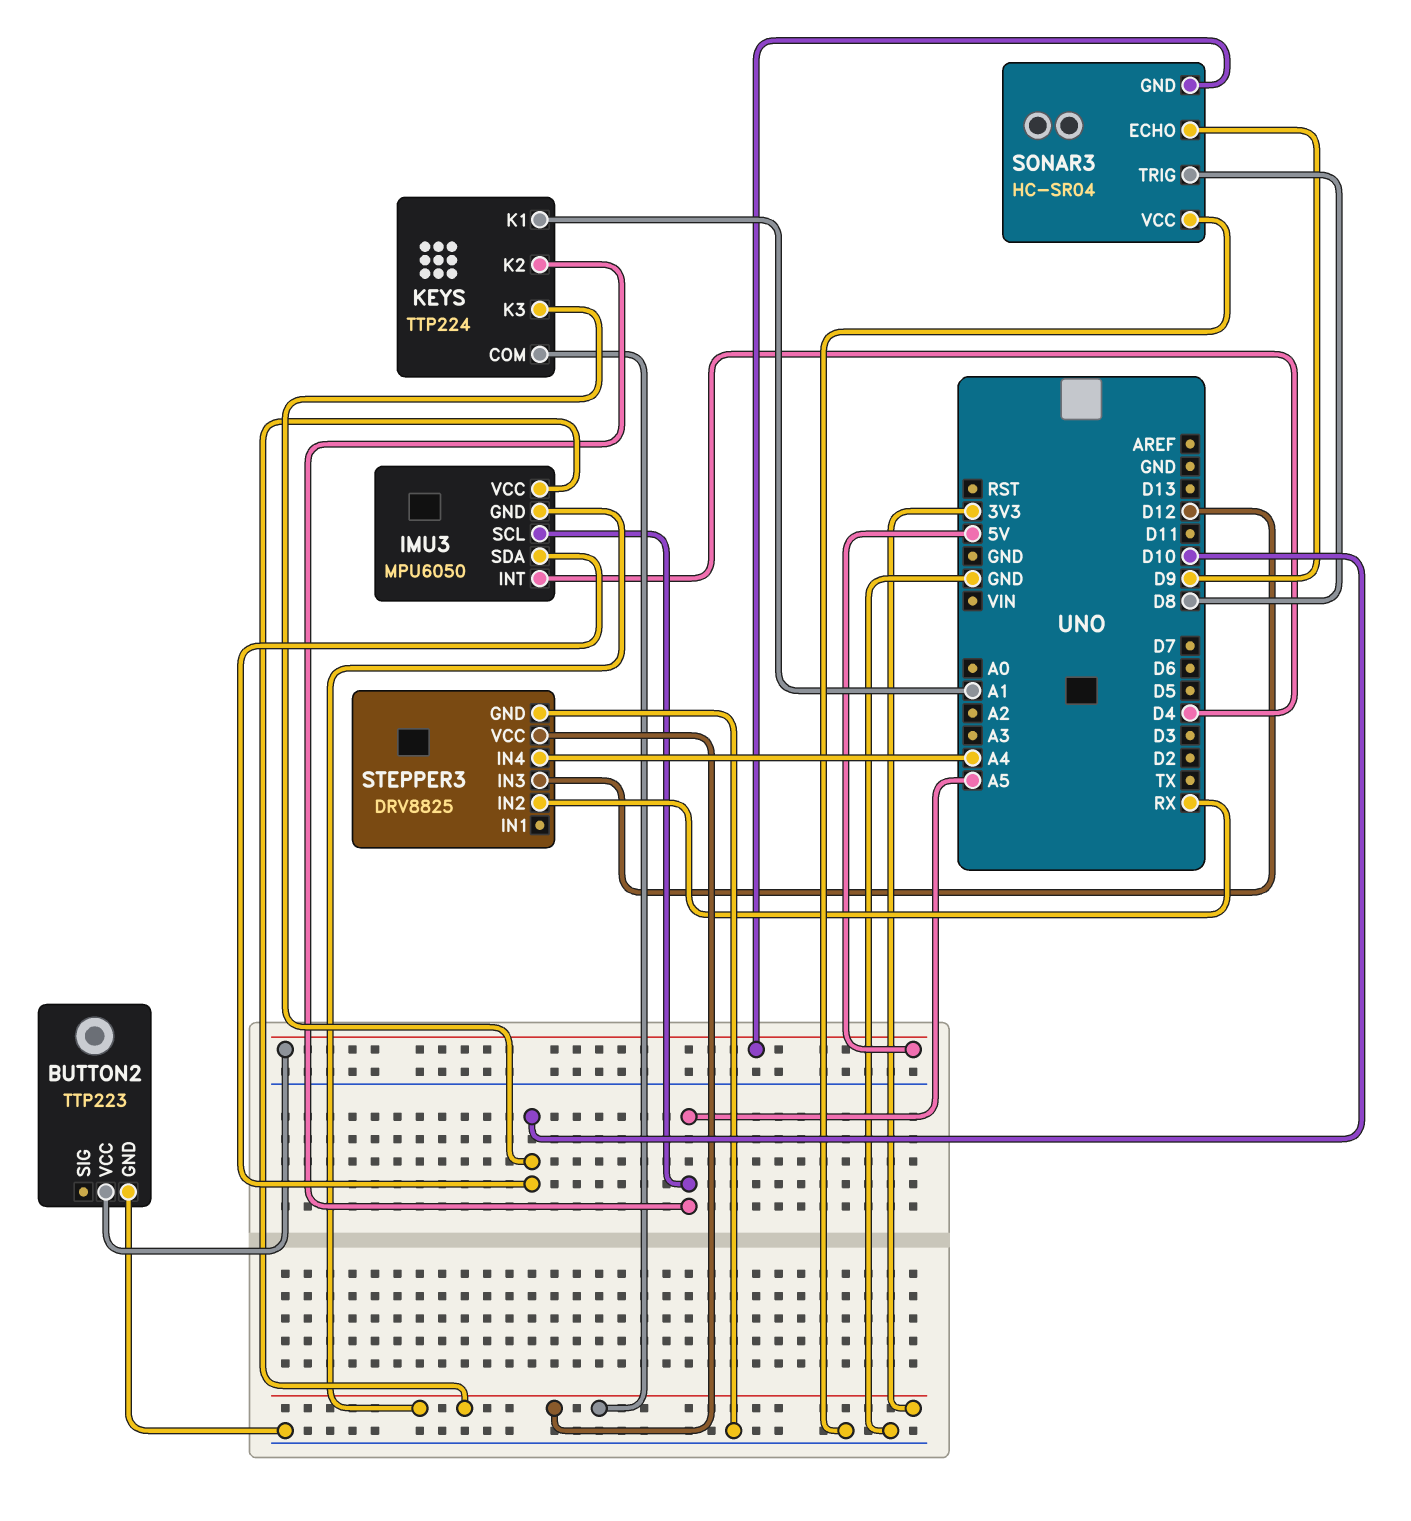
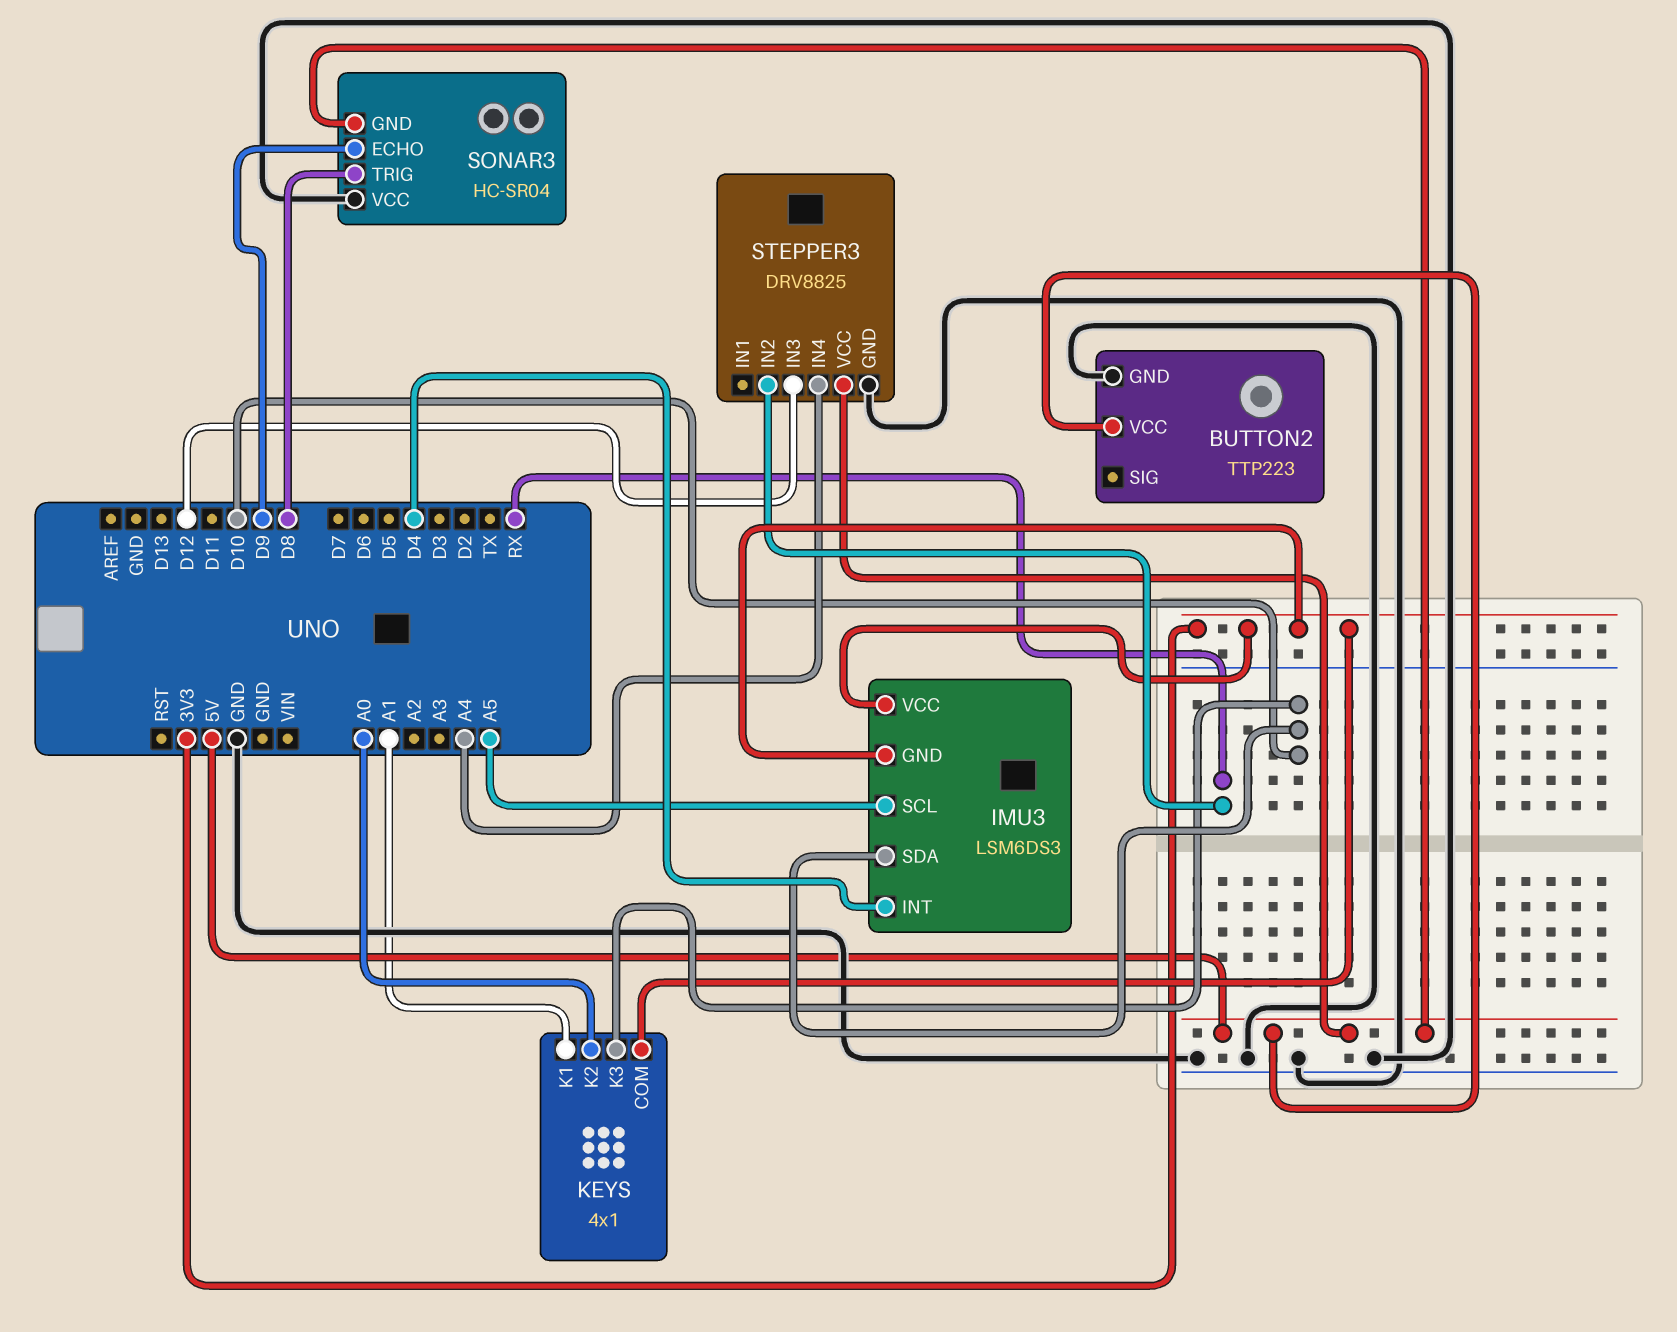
IMU3: MPU6050 -> LSM6DS3
KEYS: TTP224 -> 4x1
KEYS pin K2: A5 -> A0
STEPPER3 pin VCC: 3V3 -> 5V

